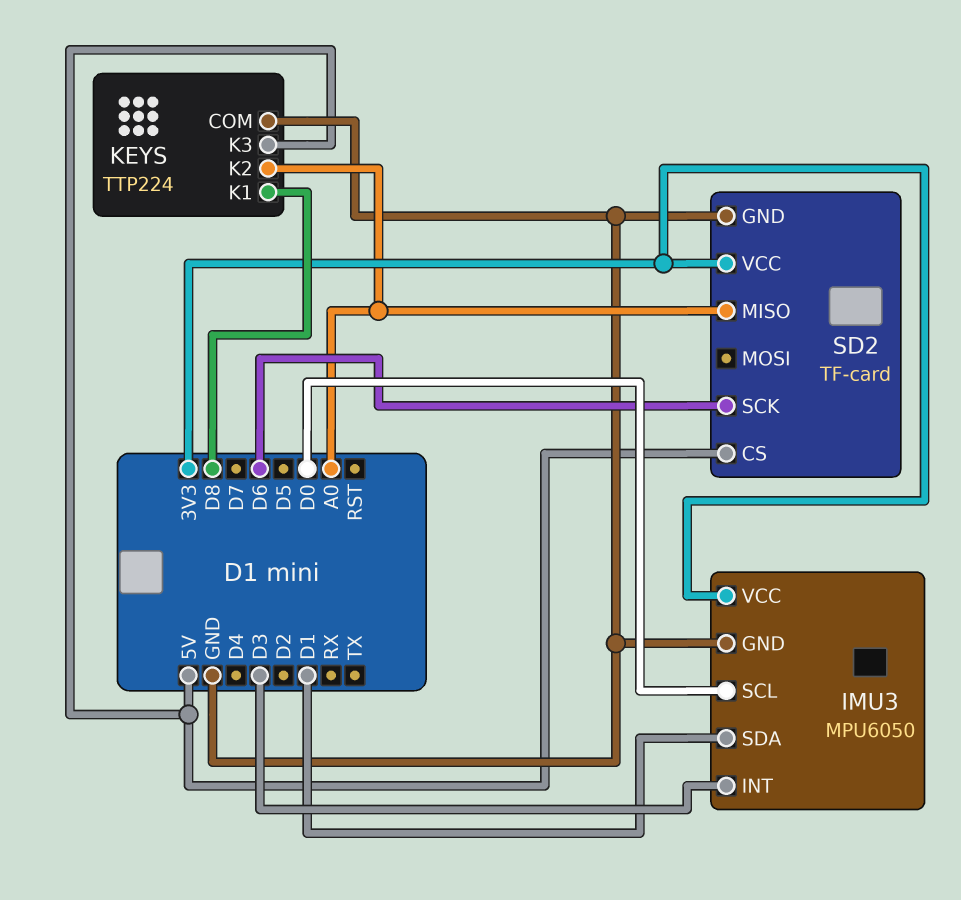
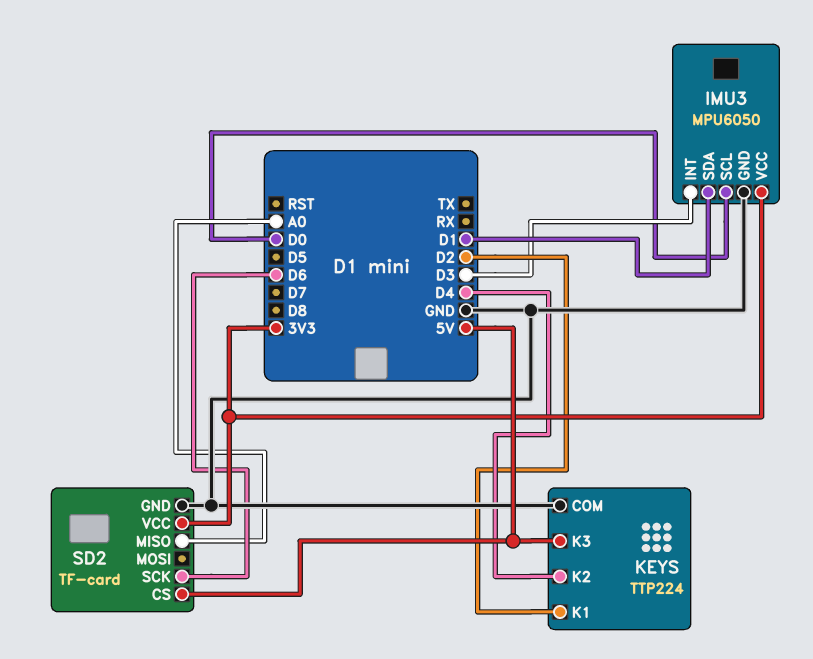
KEYS pin K1: D8 -> D2
KEYS pin K2: A0 -> D4

